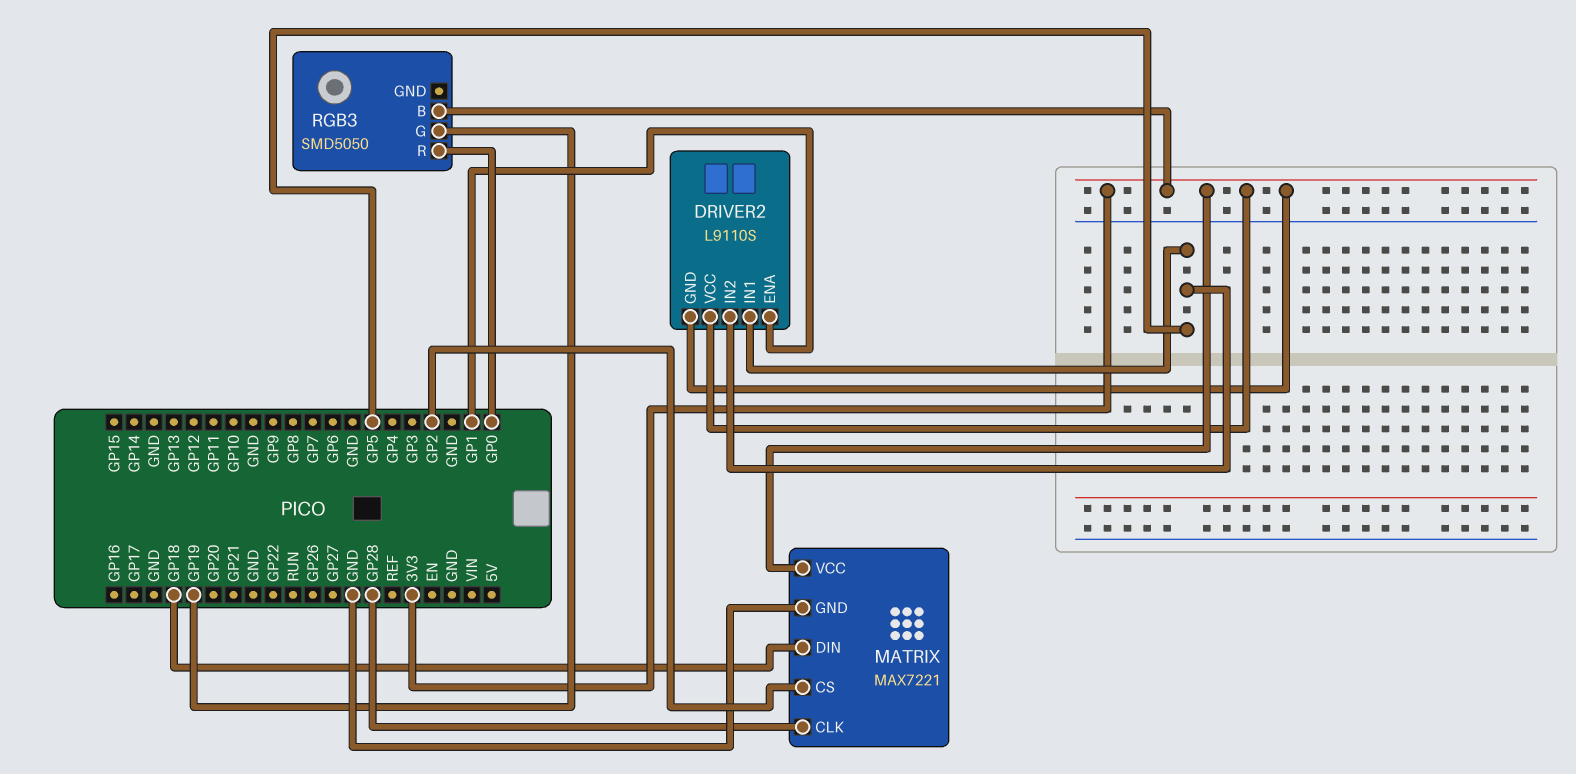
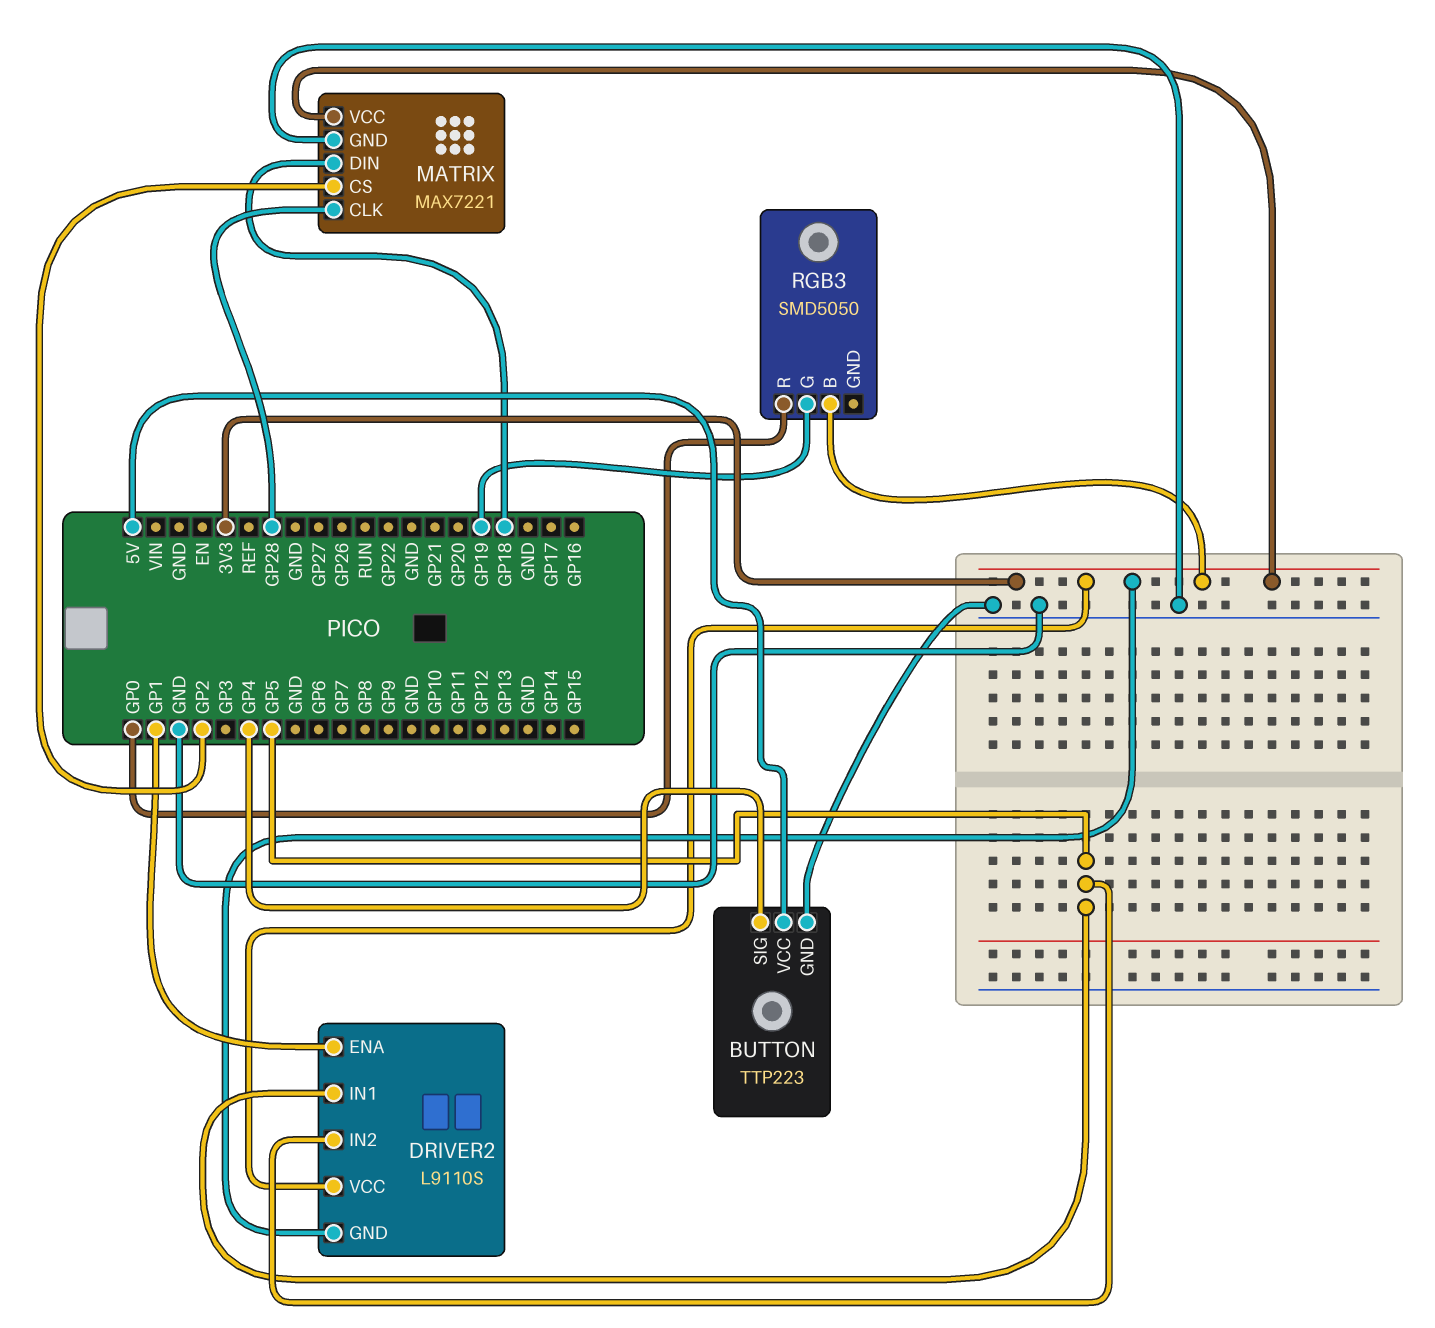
BUTTON: none -> TTP223
BUTTON pin GND: none -> GND
BUTTON pin SIG: none -> GP4
BUTTON pin VCC: none -> 5V

